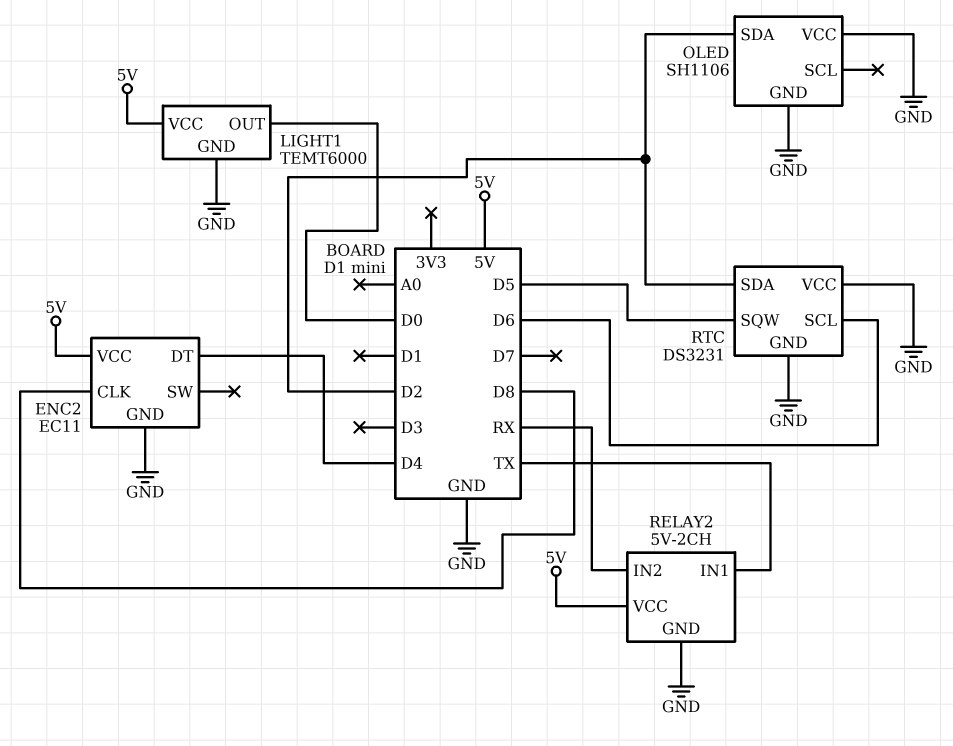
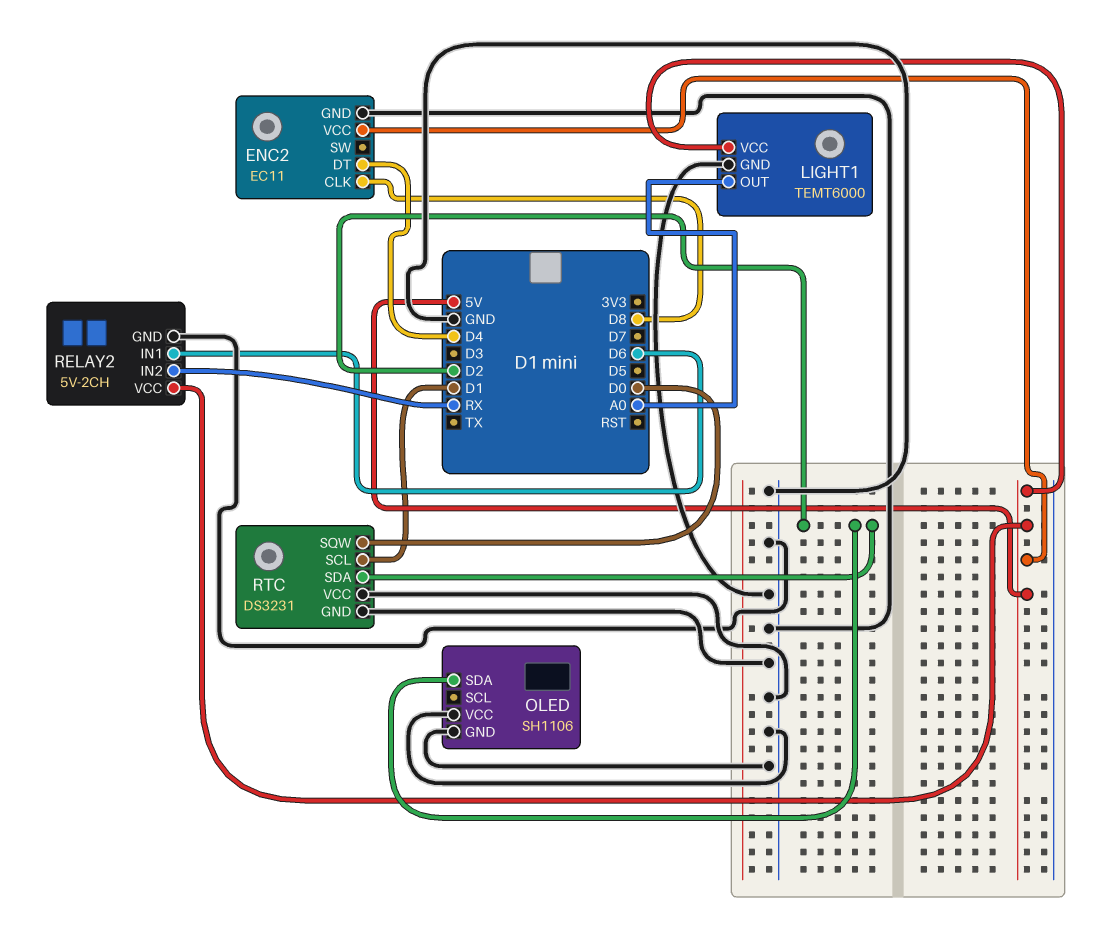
LIGHT1 pin OUT: D0 -> A0
RELAY2 pin IN1: TX -> D6
RTC pin SCL: D6 -> D1
RTC pin SQW: D5 -> D0

